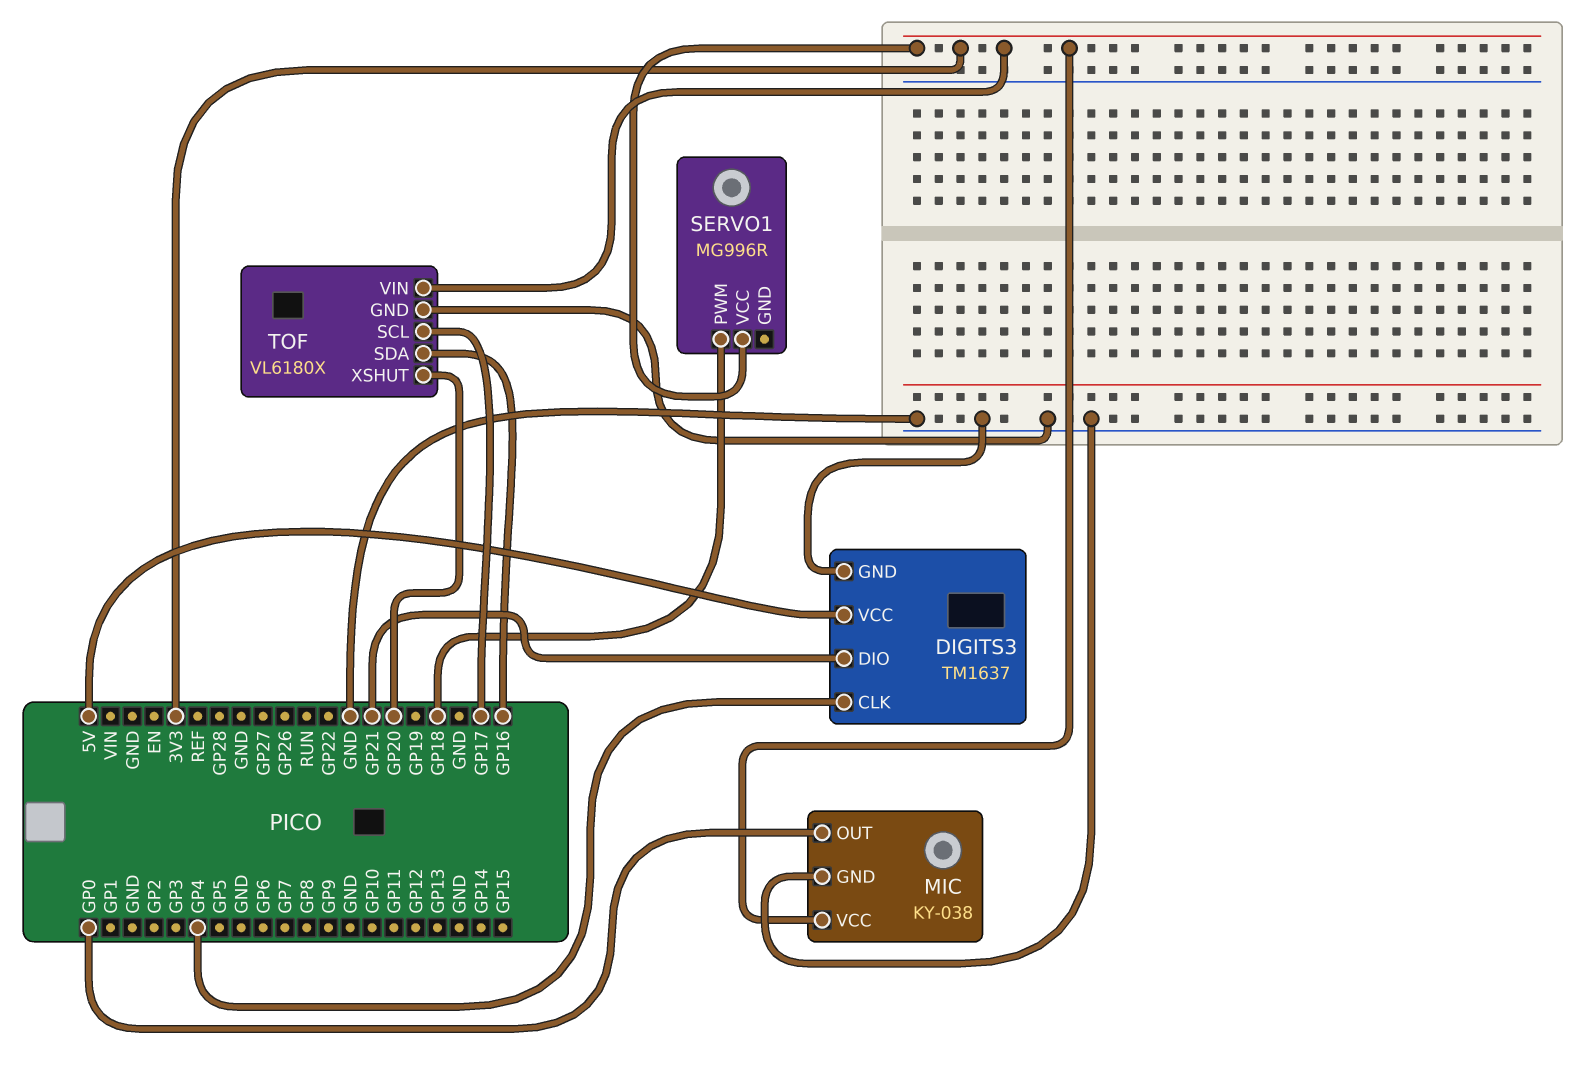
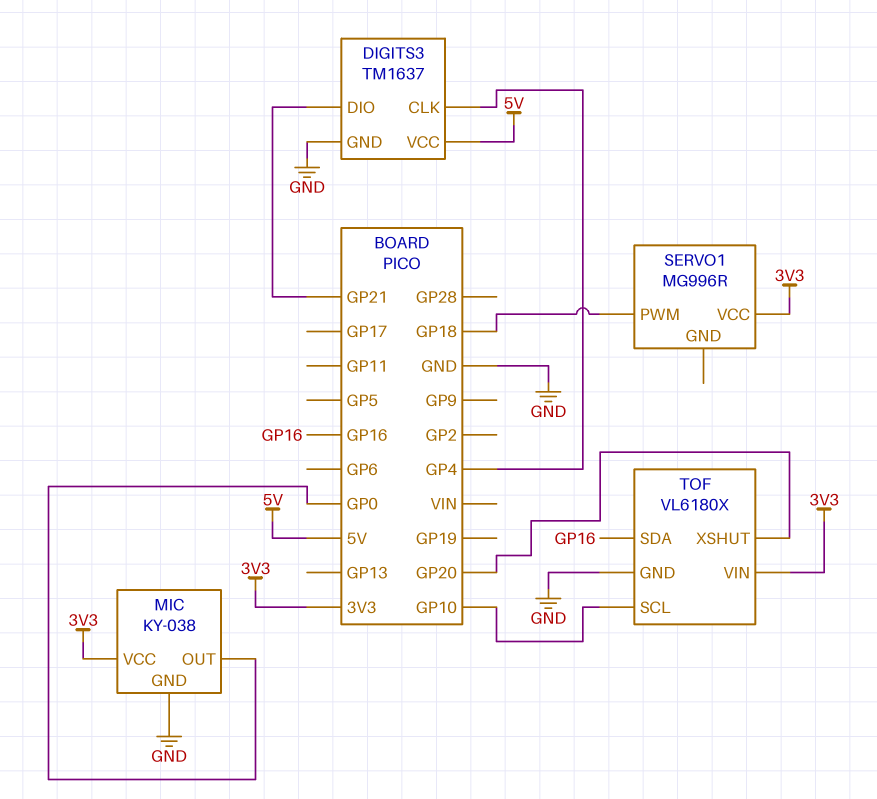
TOF pin SCL: GP17 -> GP10

